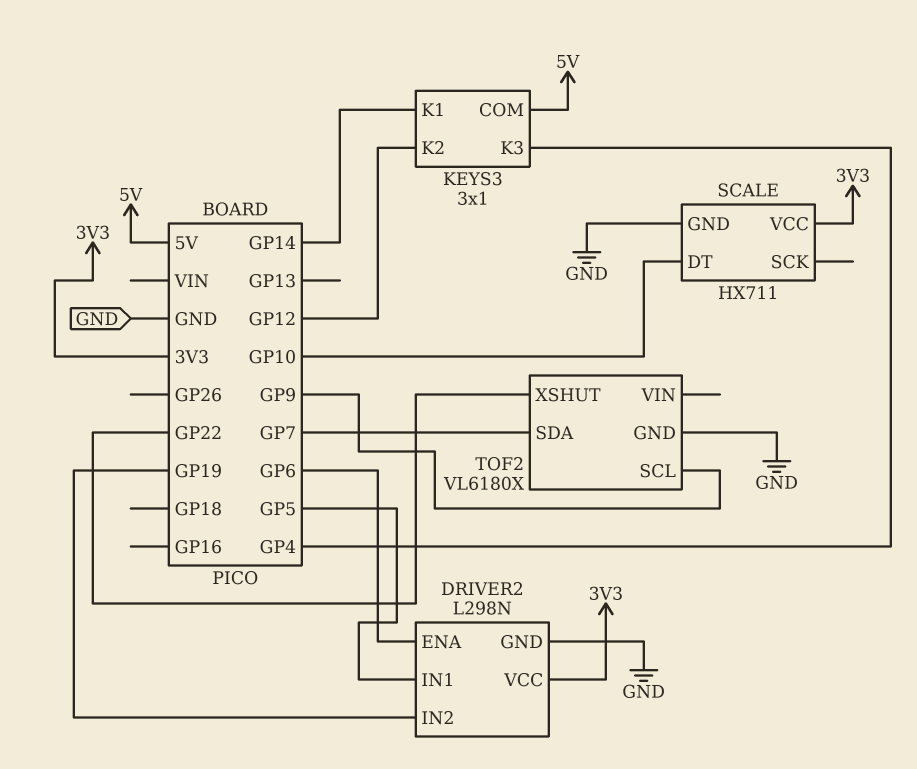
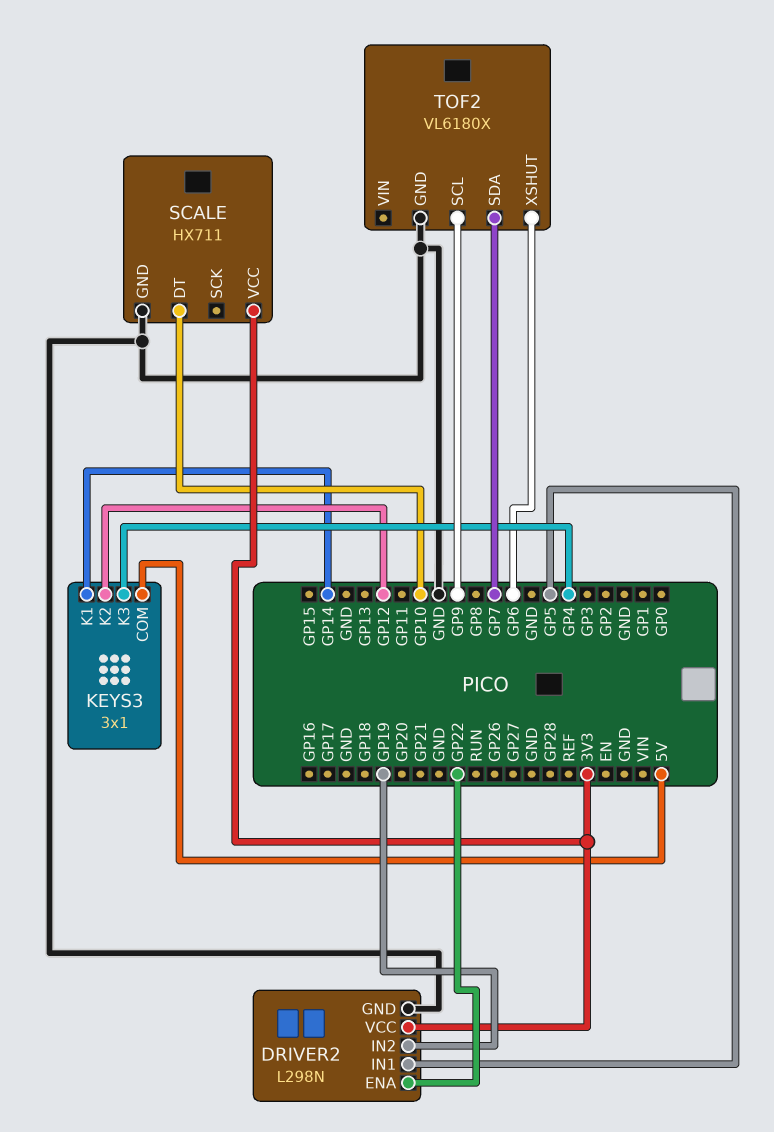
DRIVER2 pin ENA: GP6 -> GP22
TOF2 pin XSHUT: GP22 -> GP6

